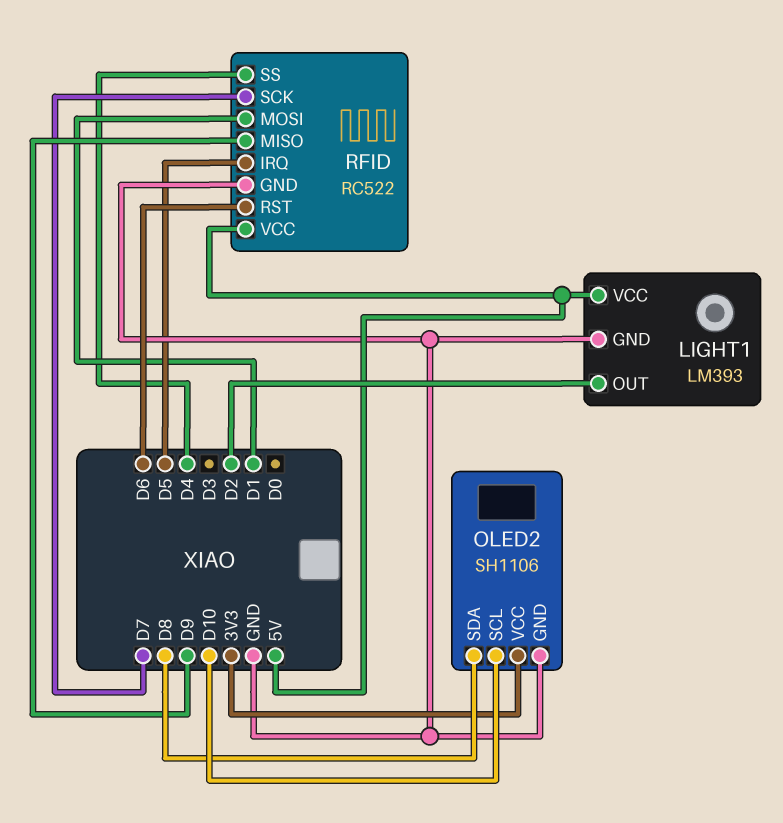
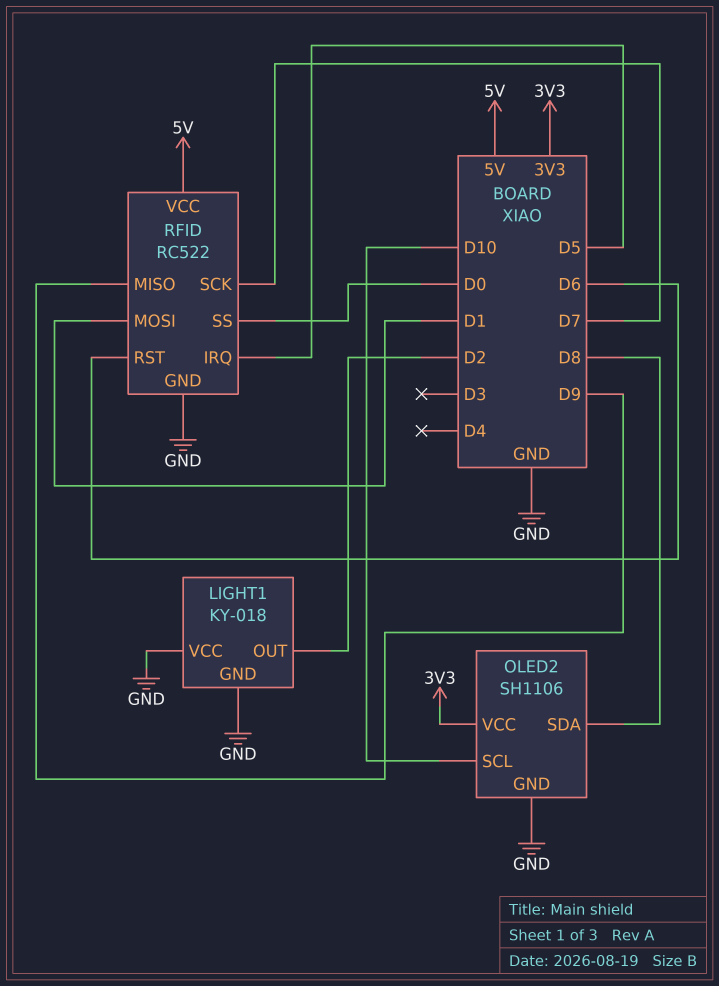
LIGHT1: LM393 -> KY-018
LIGHT1 pin VCC: 5V -> GND
RFID pin SS: D4 -> D0

